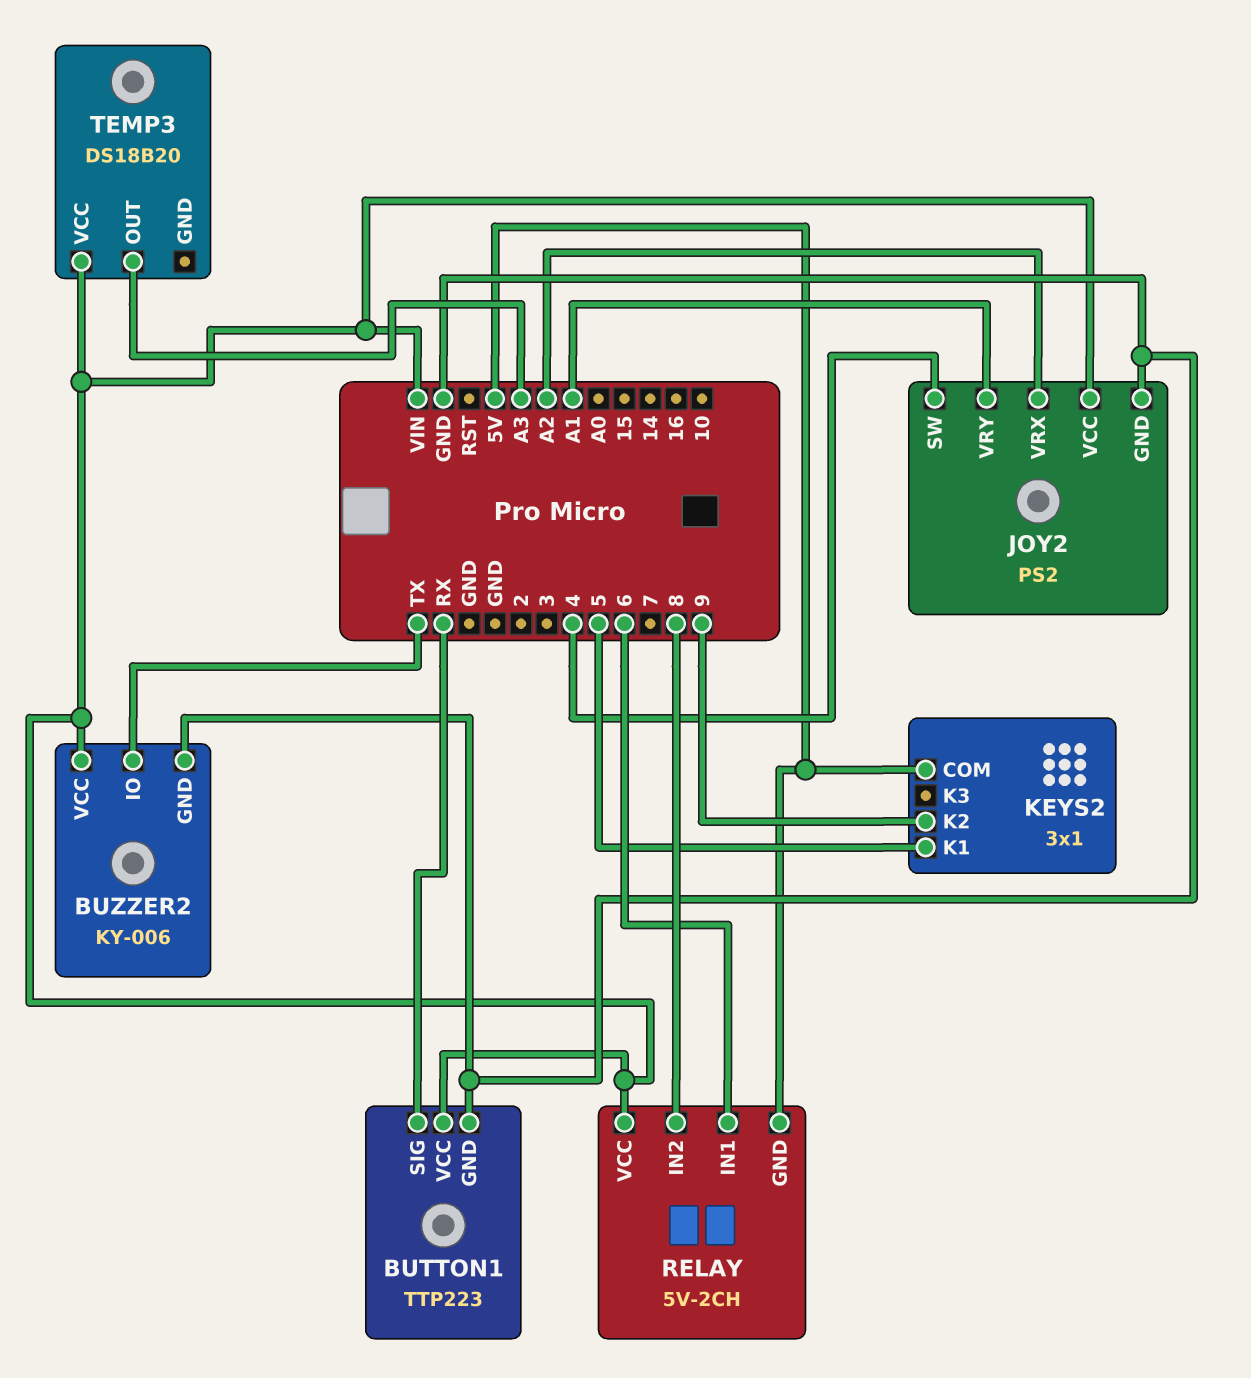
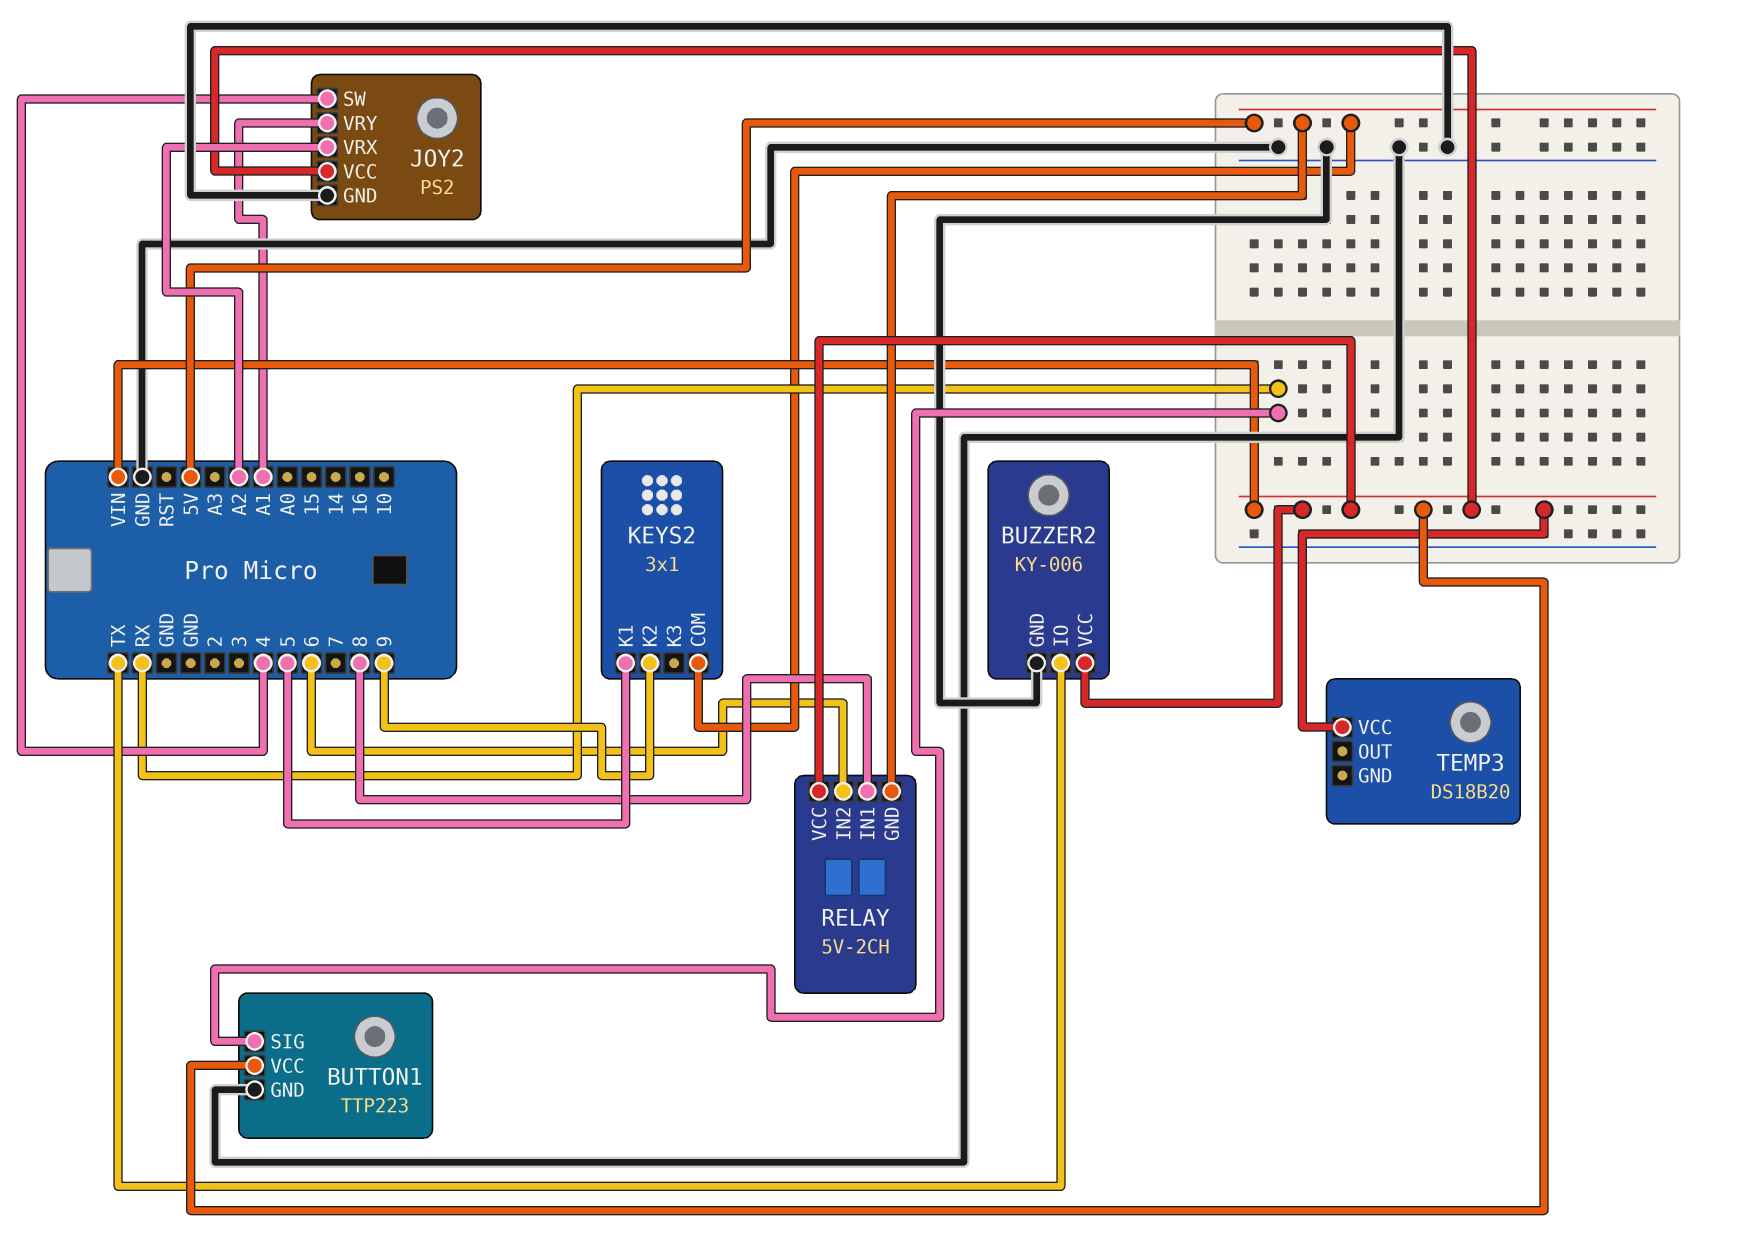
RELAY pin IN1: 6 -> 8
RELAY pin IN2: 8 -> 6
TEMP3 pin OUT: A3 -> none

